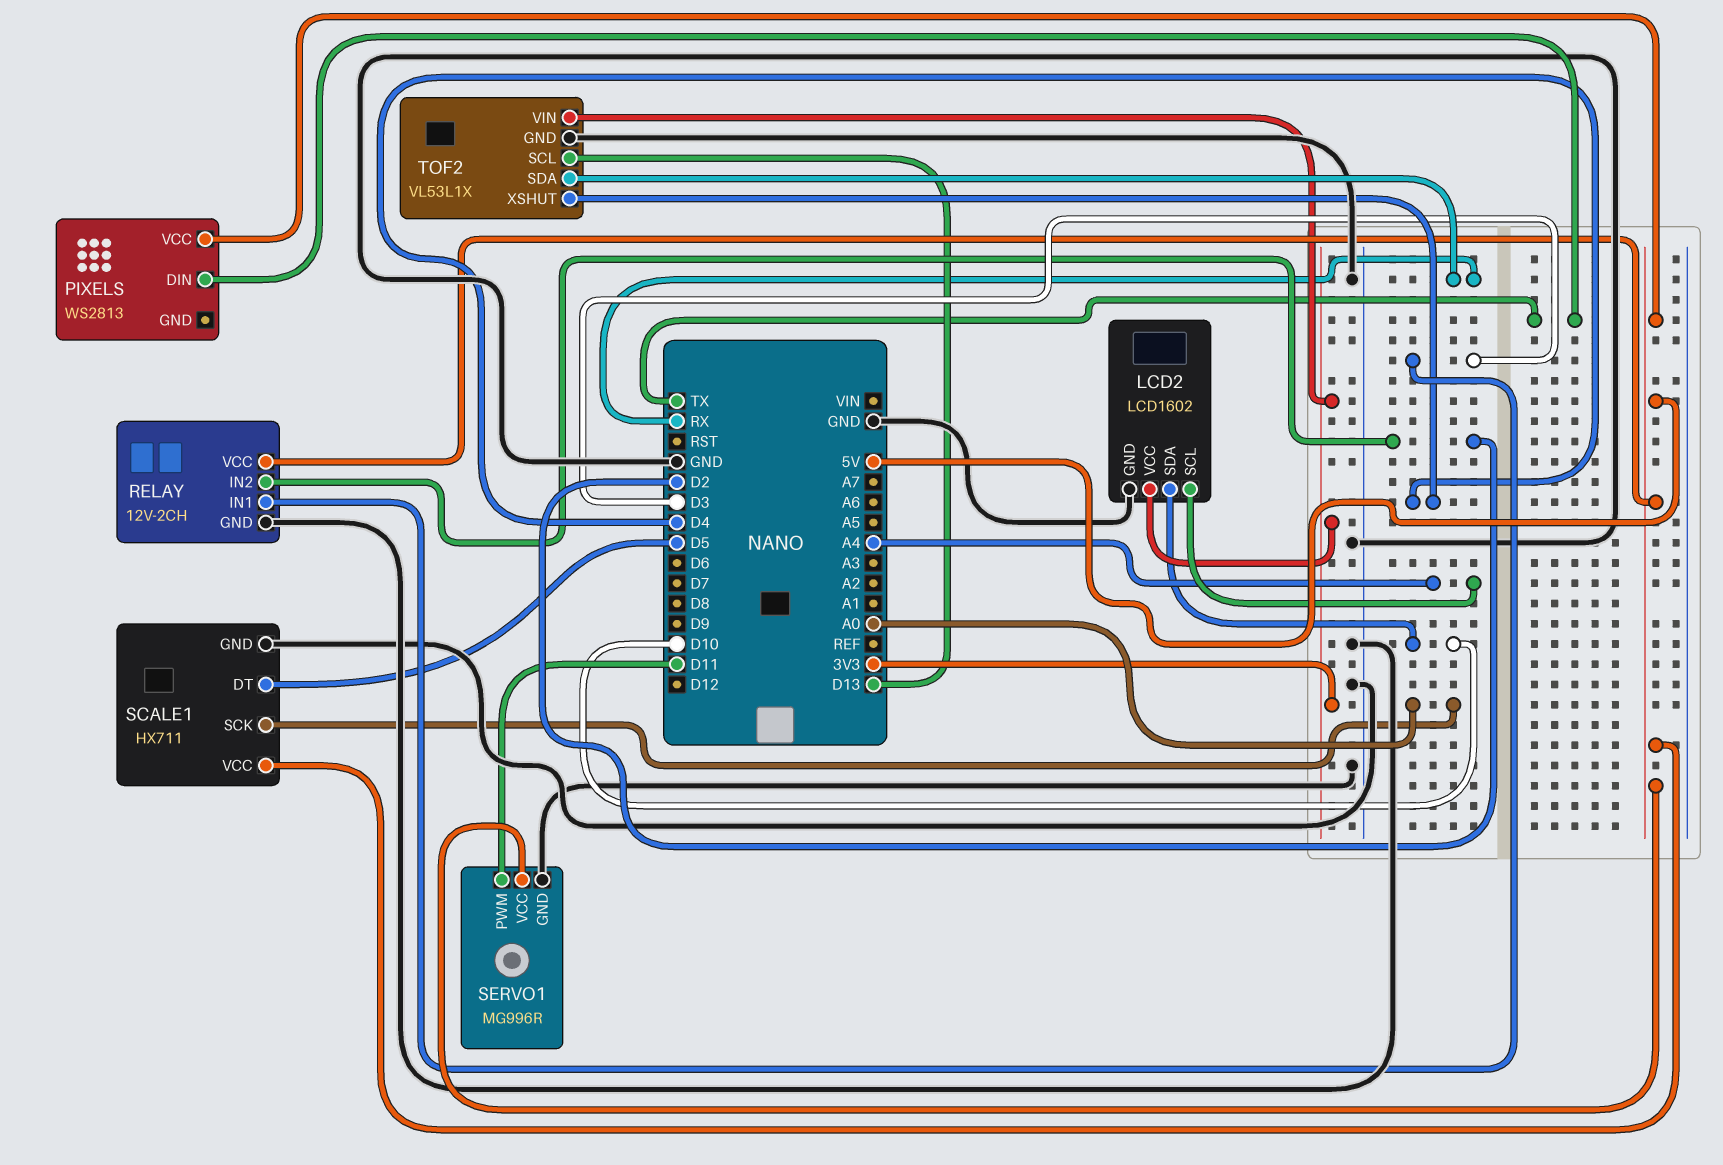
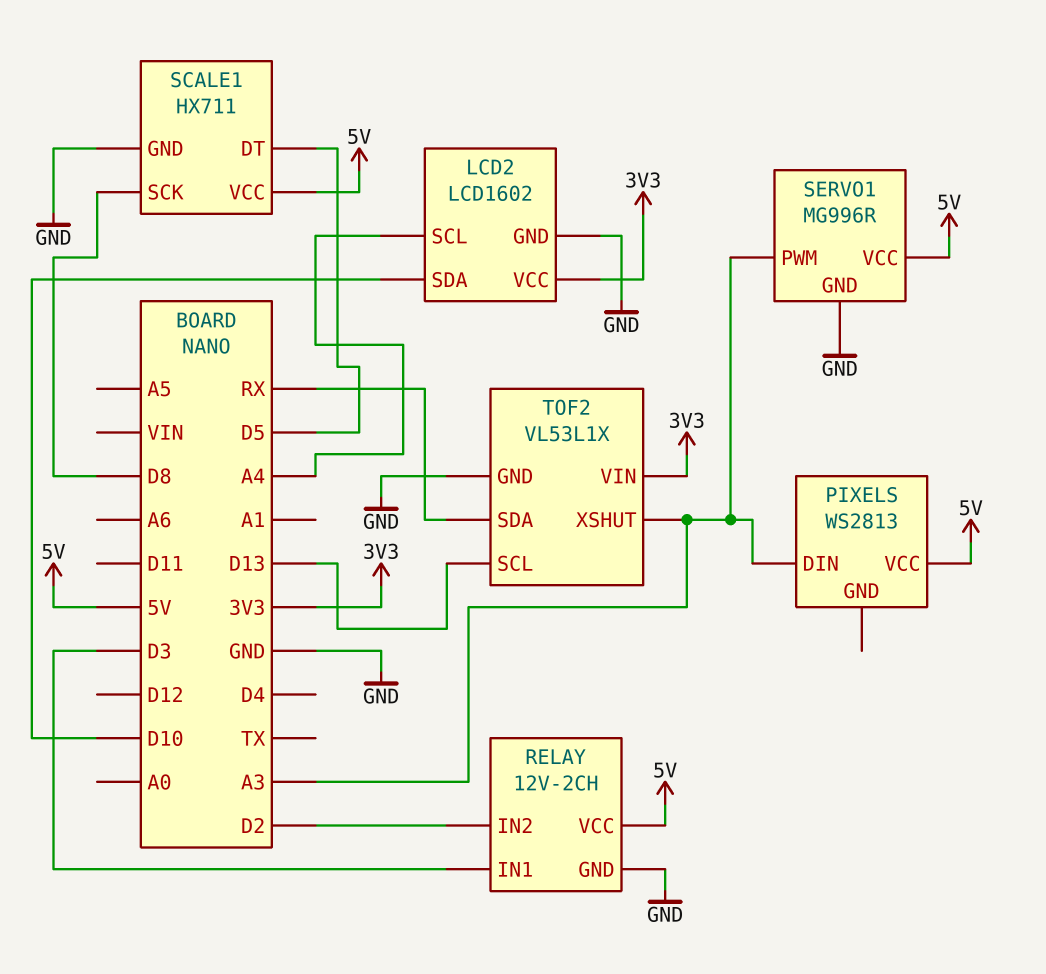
PIXELS pin DIN: TX -> A3
SCALE1 pin SCK: A0 -> D8
SERVO1 pin PWM: D11 -> A3
TOF2 pin XSHUT: D4 -> A3

